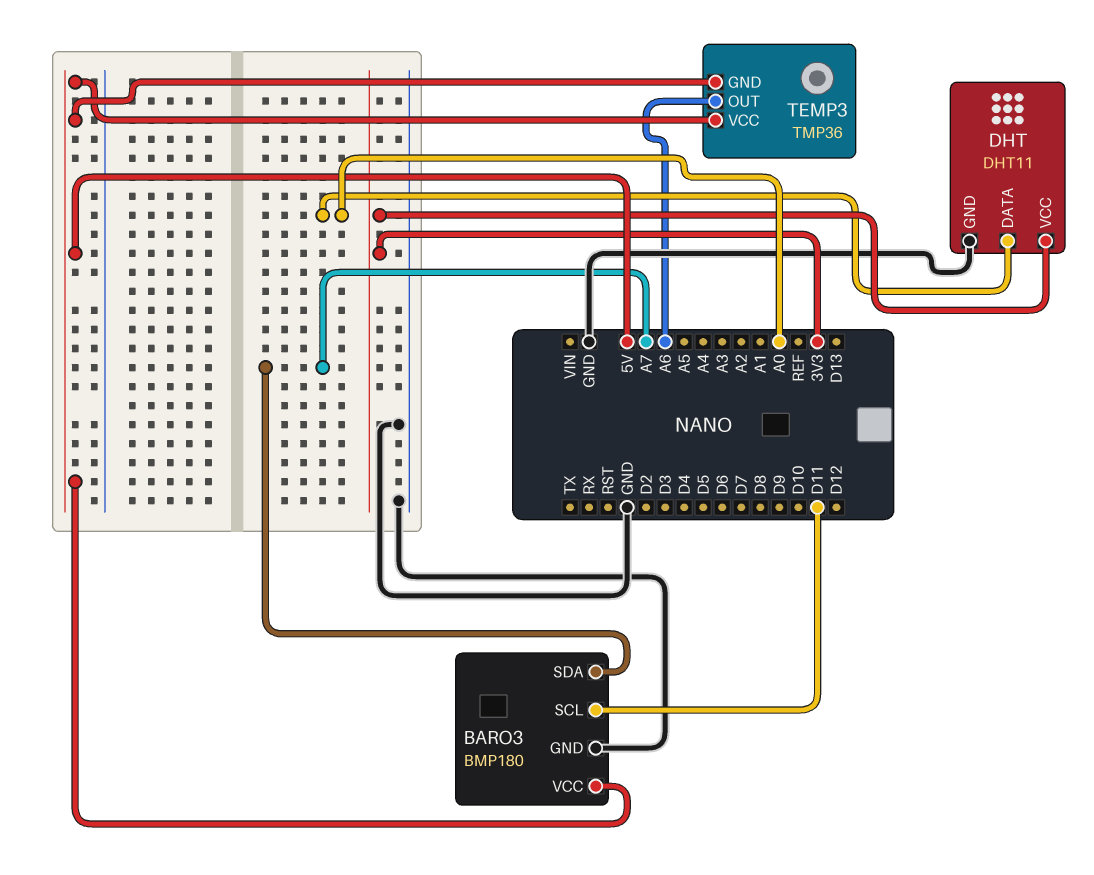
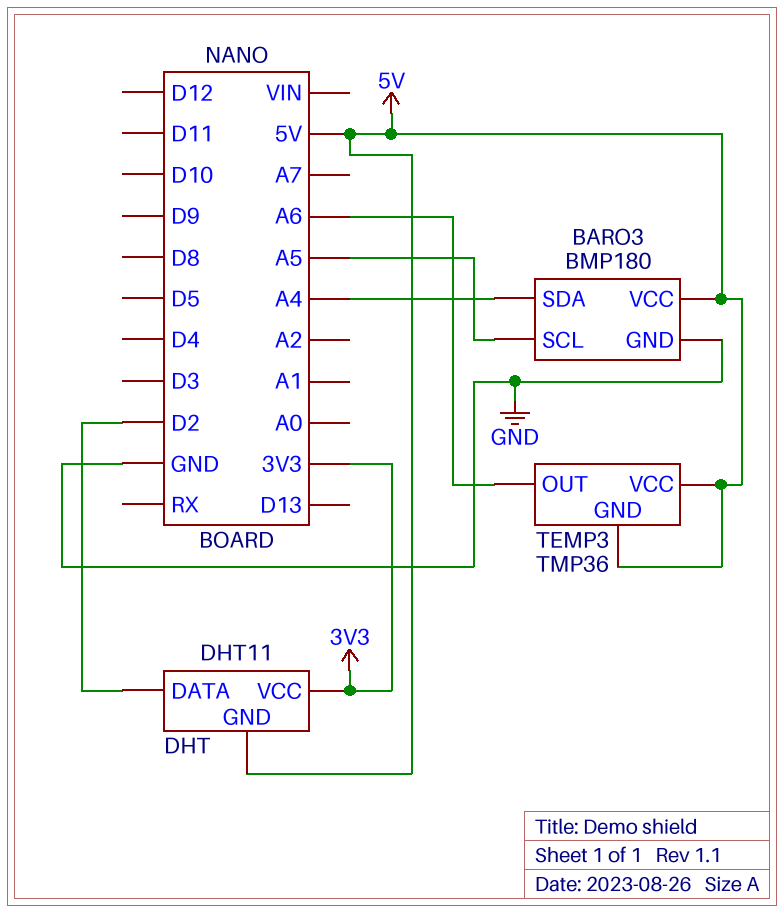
BARO3 pin SCL: D11 -> A5
BARO3 pin SDA: A7 -> A4
DHT pin DATA: A0 -> D2
DHT pin GND: GND -> 5V

